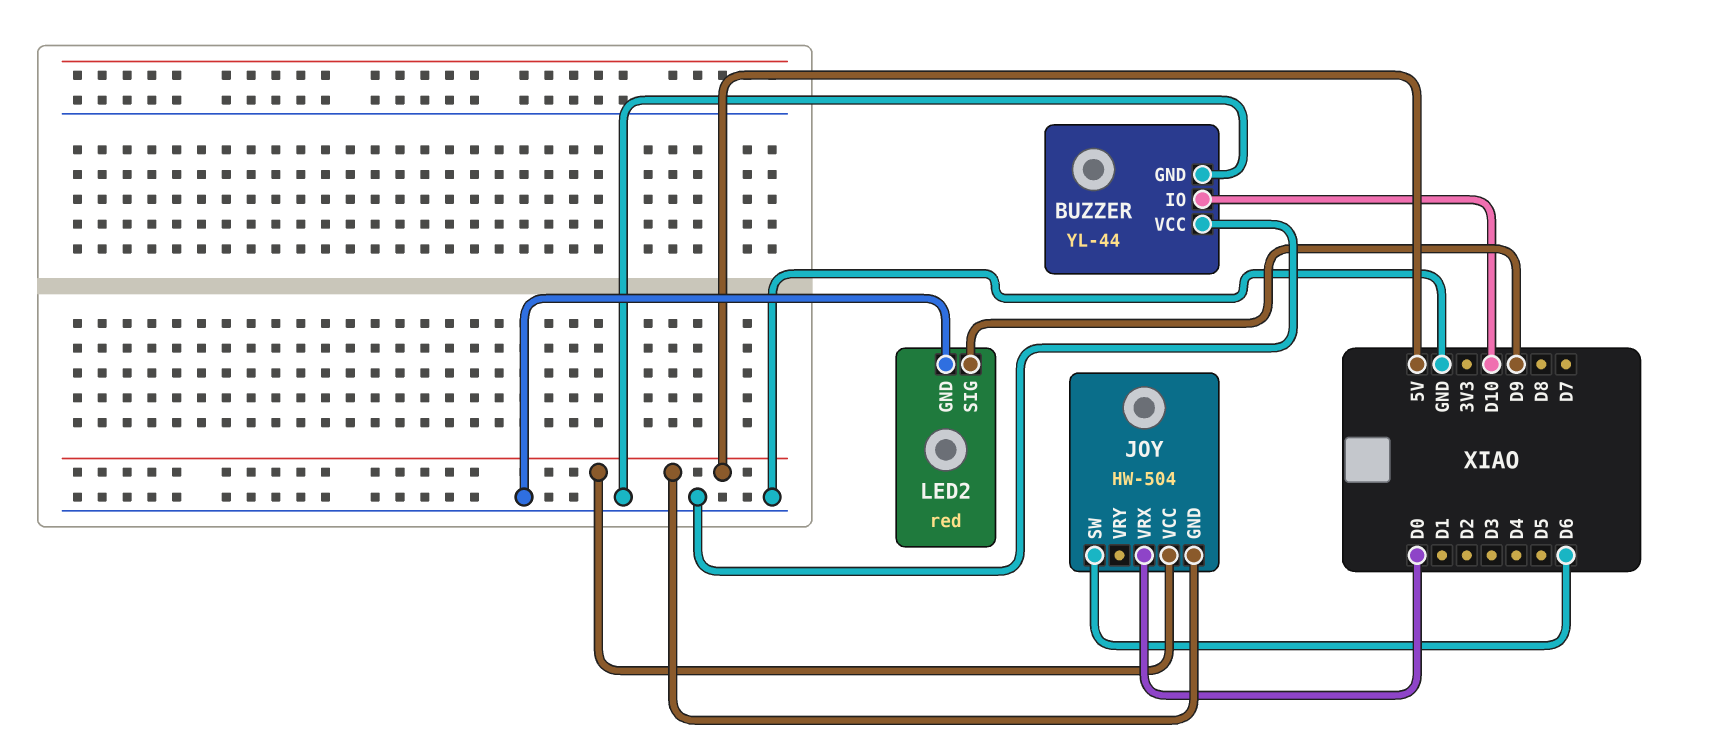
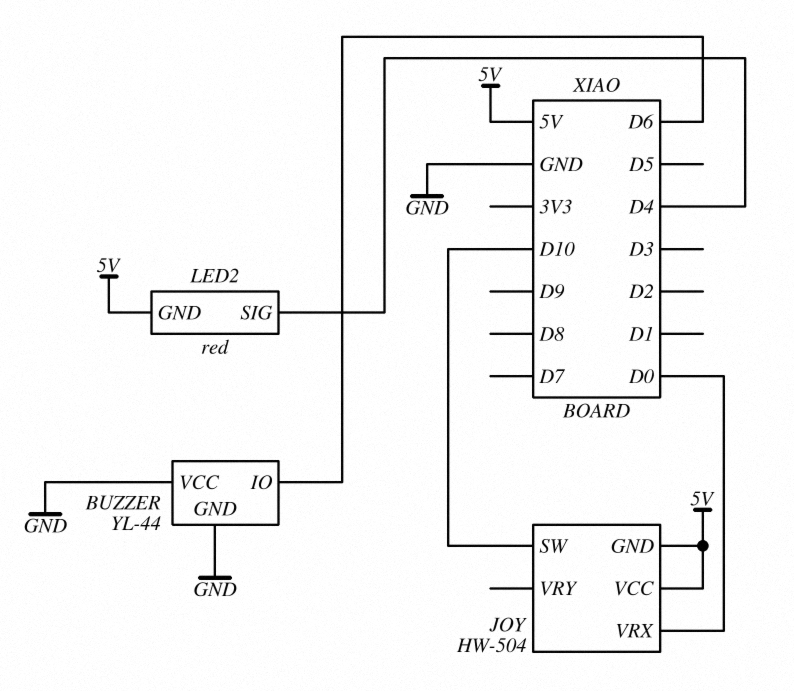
BUZZER pin IO: D10 -> D6
JOY pin SW: D6 -> D10
LED2 pin GND: GND -> 5V
LED2 pin SIG: D9 -> D4

